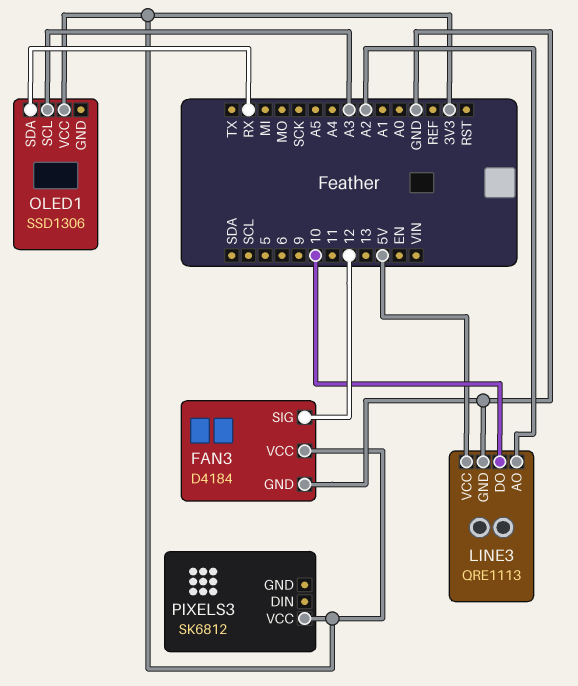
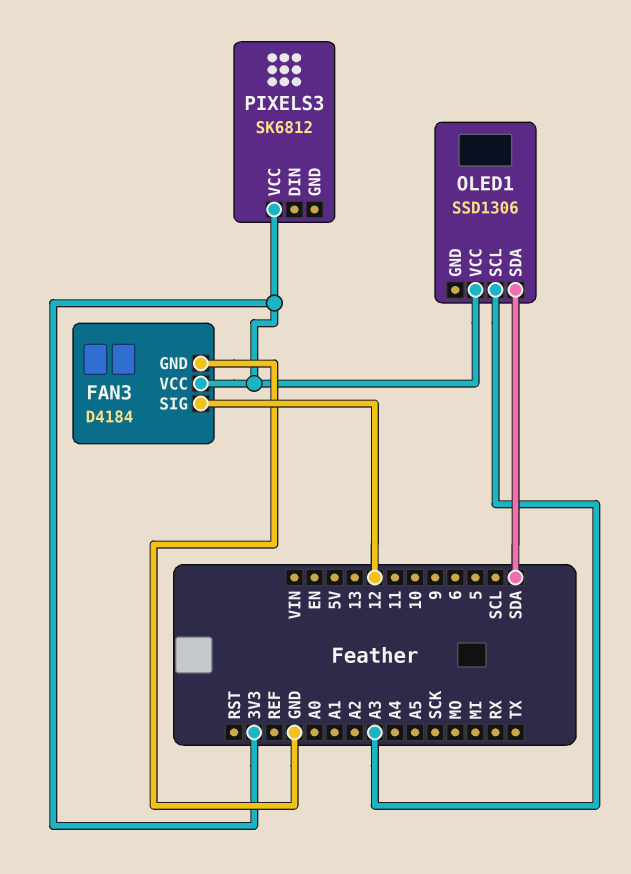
LINE3: QRE1113 -> none
LINE3 pin AO: A2 -> none
LINE3 pin DO: 10 -> none
LINE3 pin GND: GND -> none
LINE3 pin VCC: 5V -> none
OLED1 pin SDA: RX -> SDA

